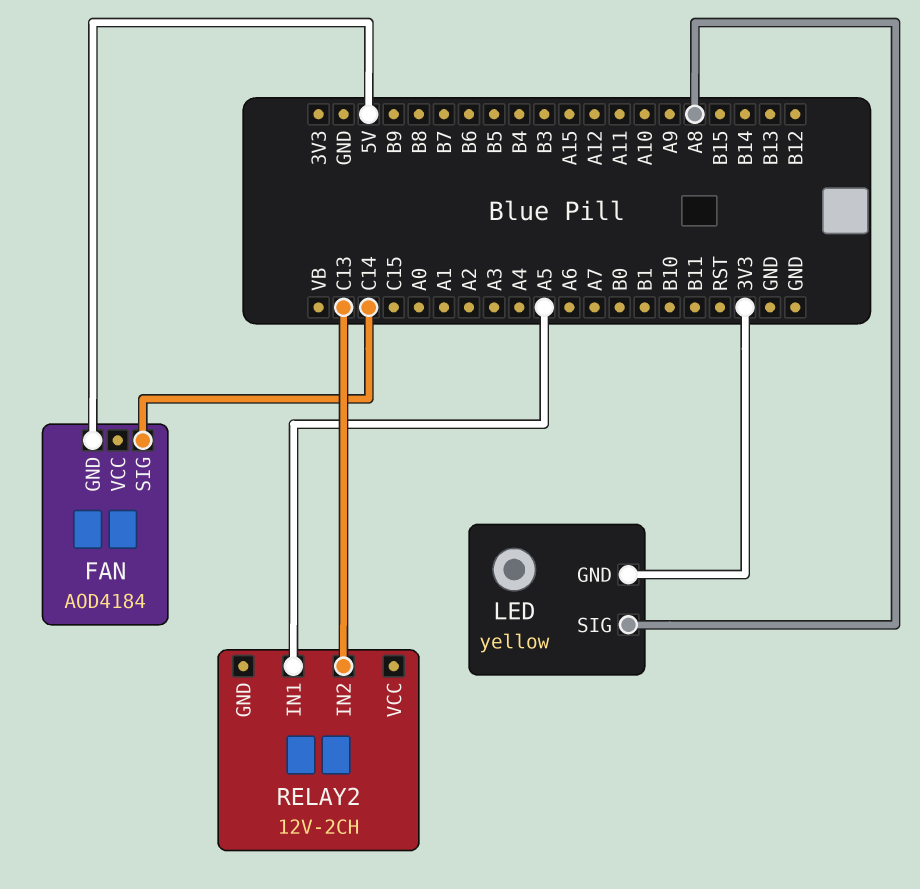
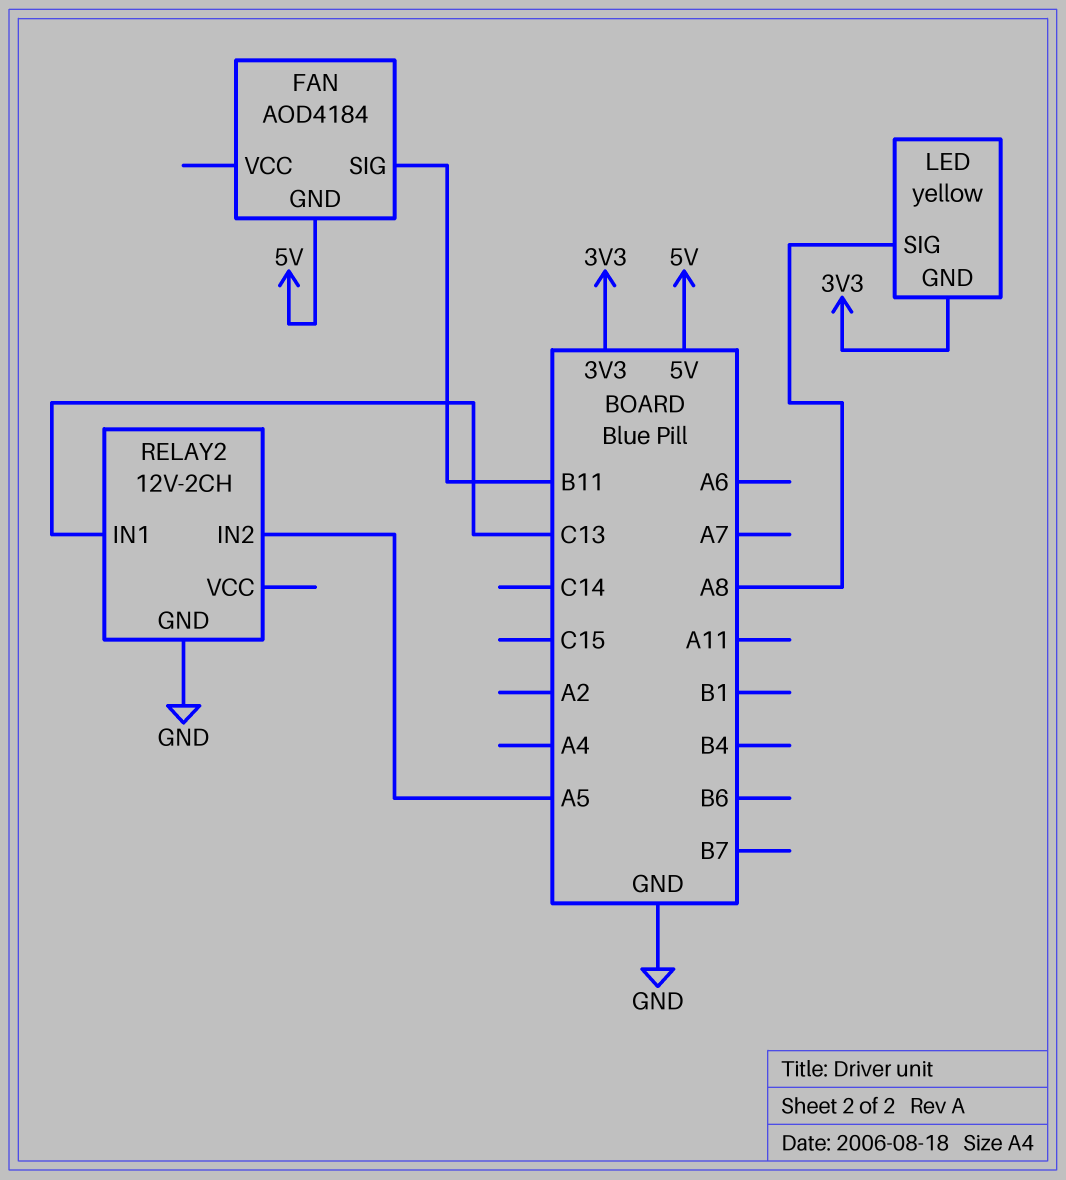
FAN pin SIG: C14 -> B11
RELAY2 pin GND: none -> GND
RELAY2 pin IN1: A5 -> C13
RELAY2 pin IN2: C13 -> A5

